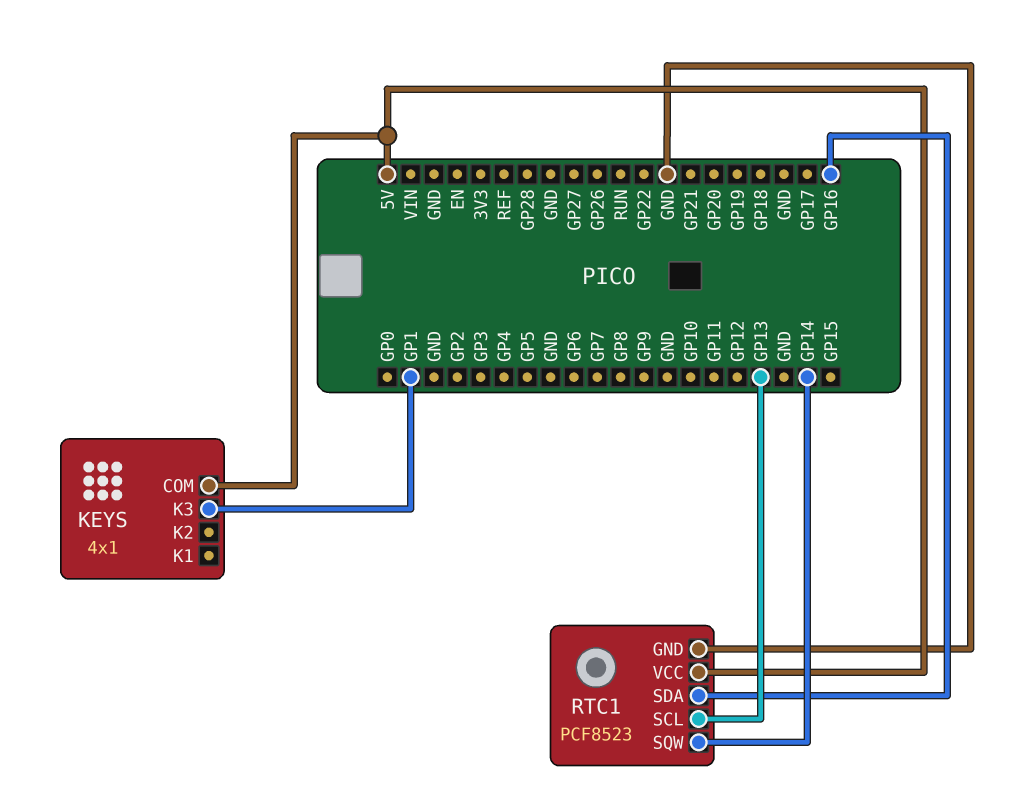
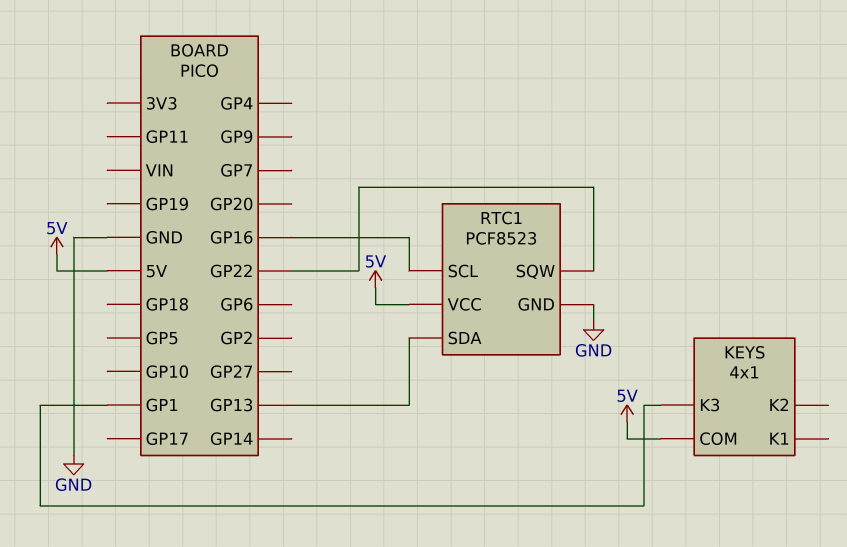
RTC1 pin SCL: GP13 -> GP16
RTC1 pin SDA: GP16 -> GP13
RTC1 pin SQW: GP14 -> GP22

